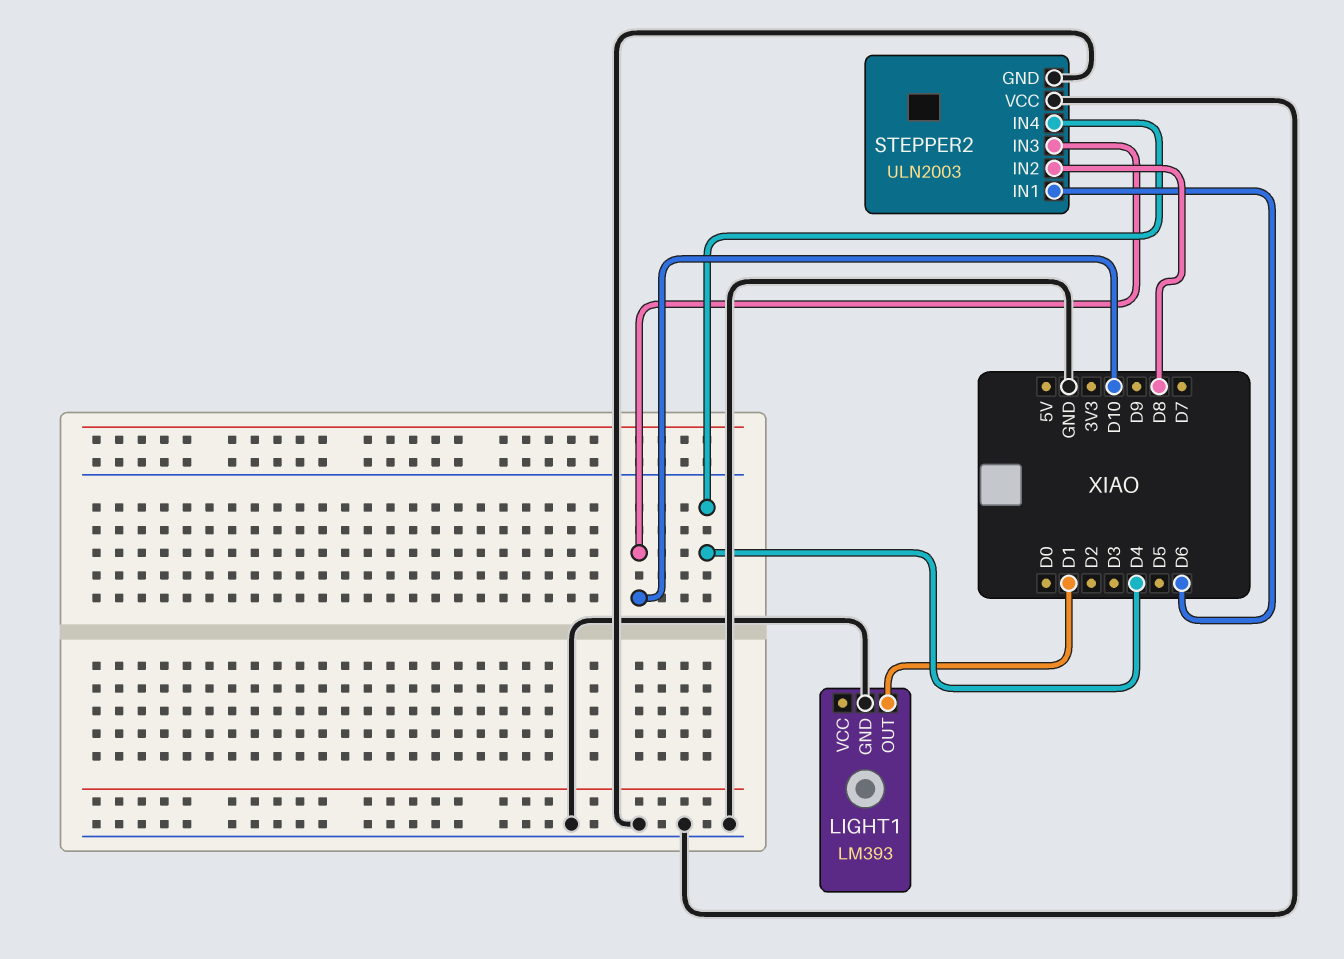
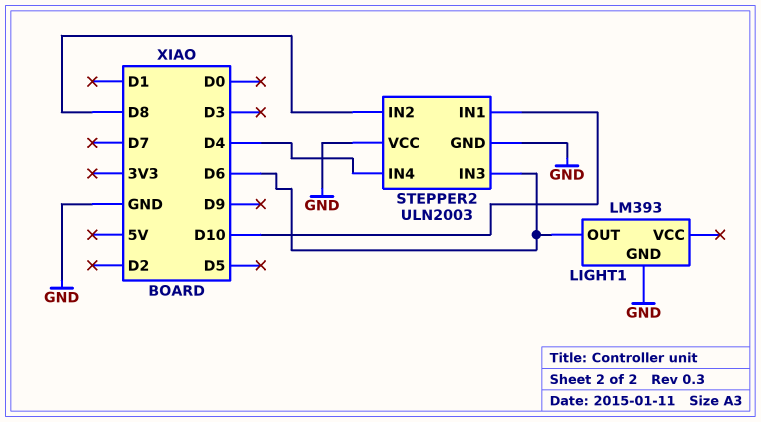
LIGHT1 pin OUT: D1 -> D6
STEPPER2 pin IN1: D6 -> D10
STEPPER2 pin IN3: D10 -> D6

